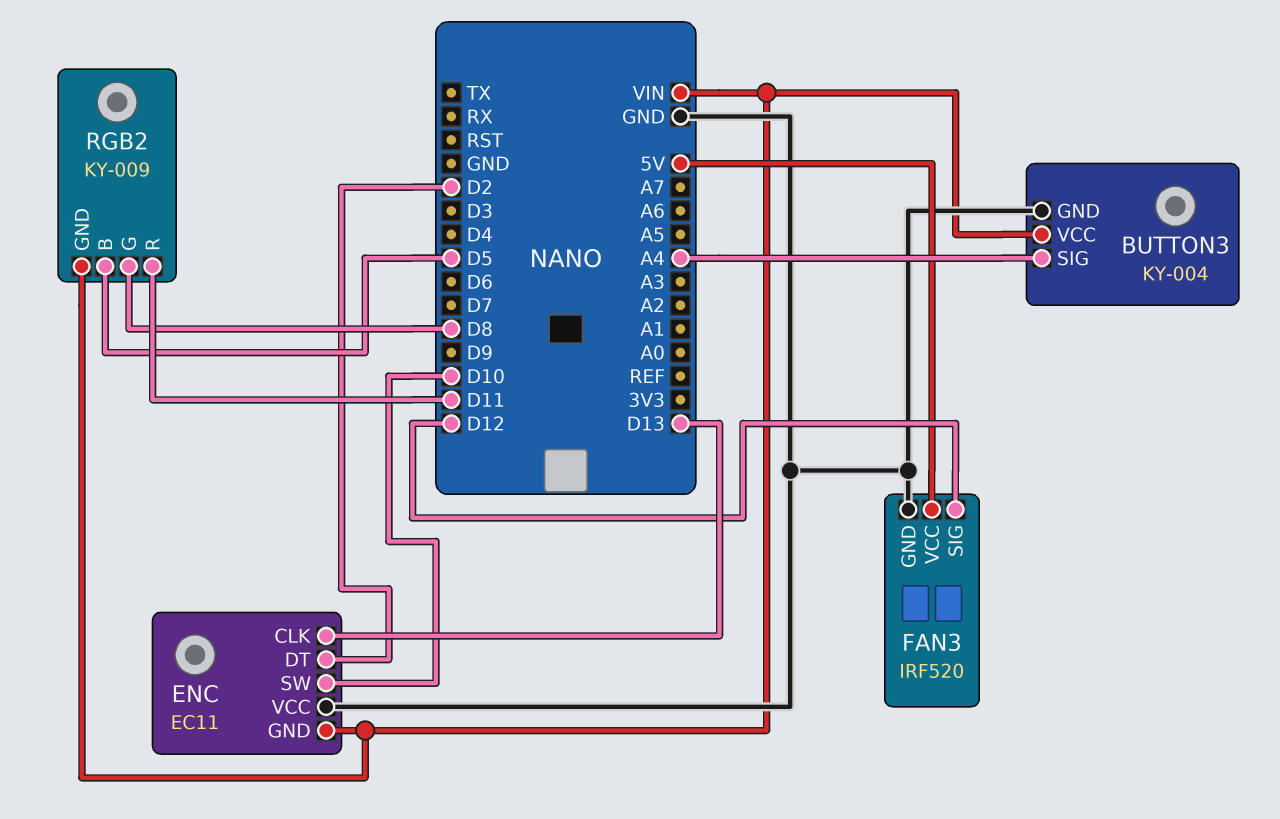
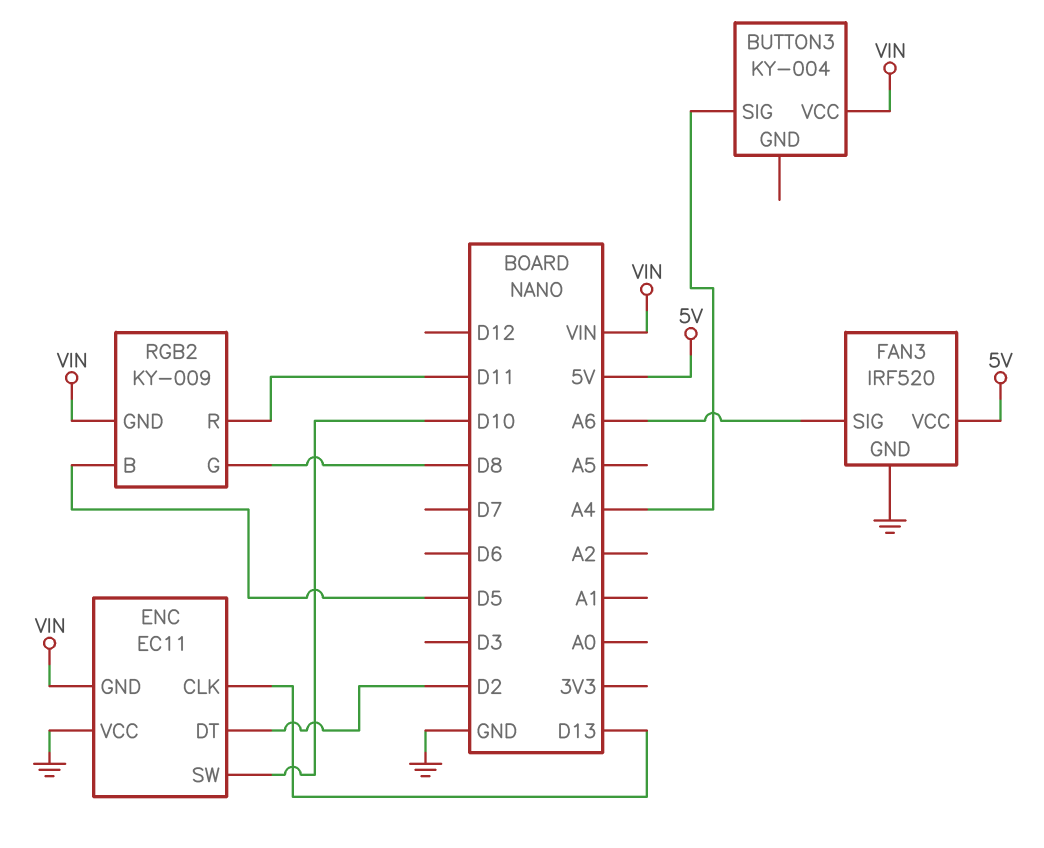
BUTTON3 pin GND: GND -> none
FAN3 pin SIG: D12 -> A6

